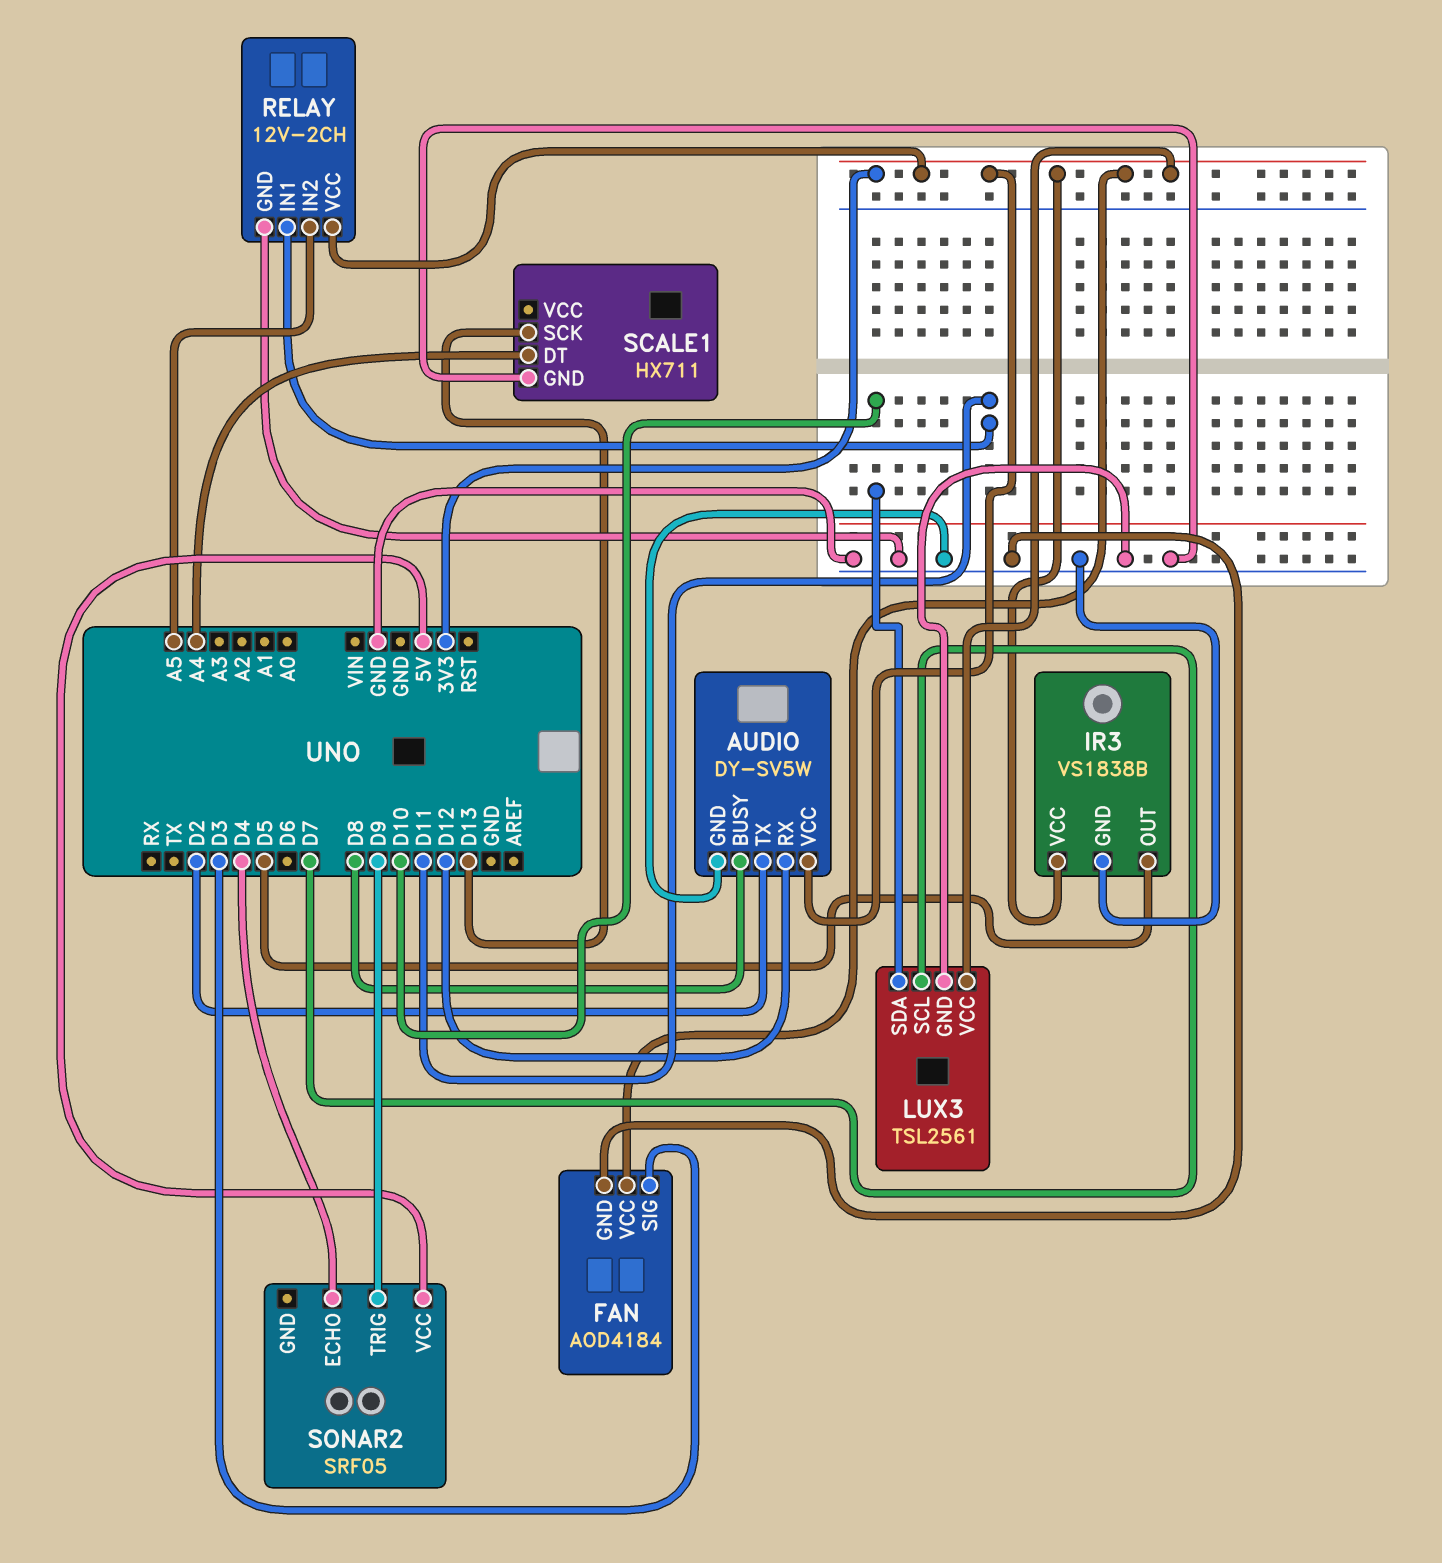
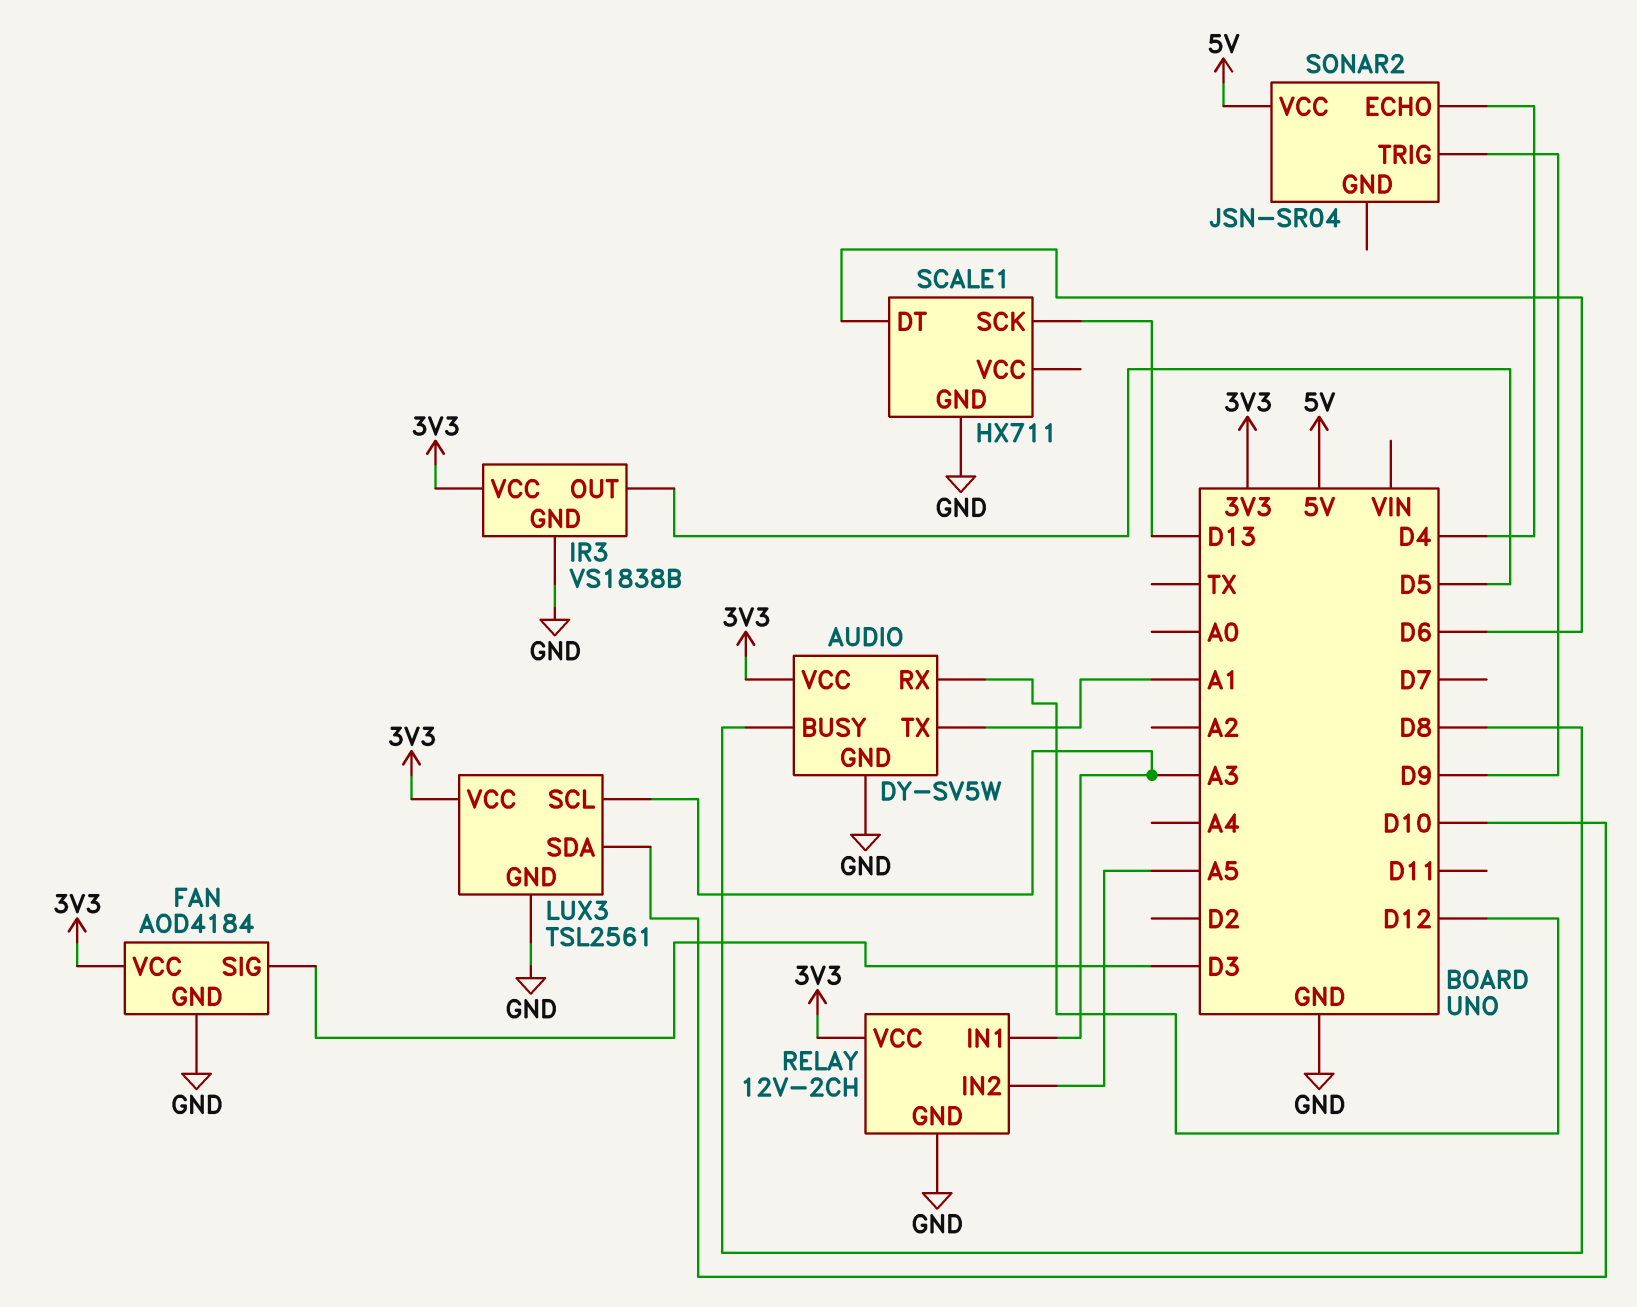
AUDIO pin TX: D2 -> A1
LUX3 pin SCL: D7 -> A3
RELAY pin IN1: D11 -> A3
SCALE1 pin DT: A4 -> D6
SONAR2: SRF05 -> JSN-SR04

